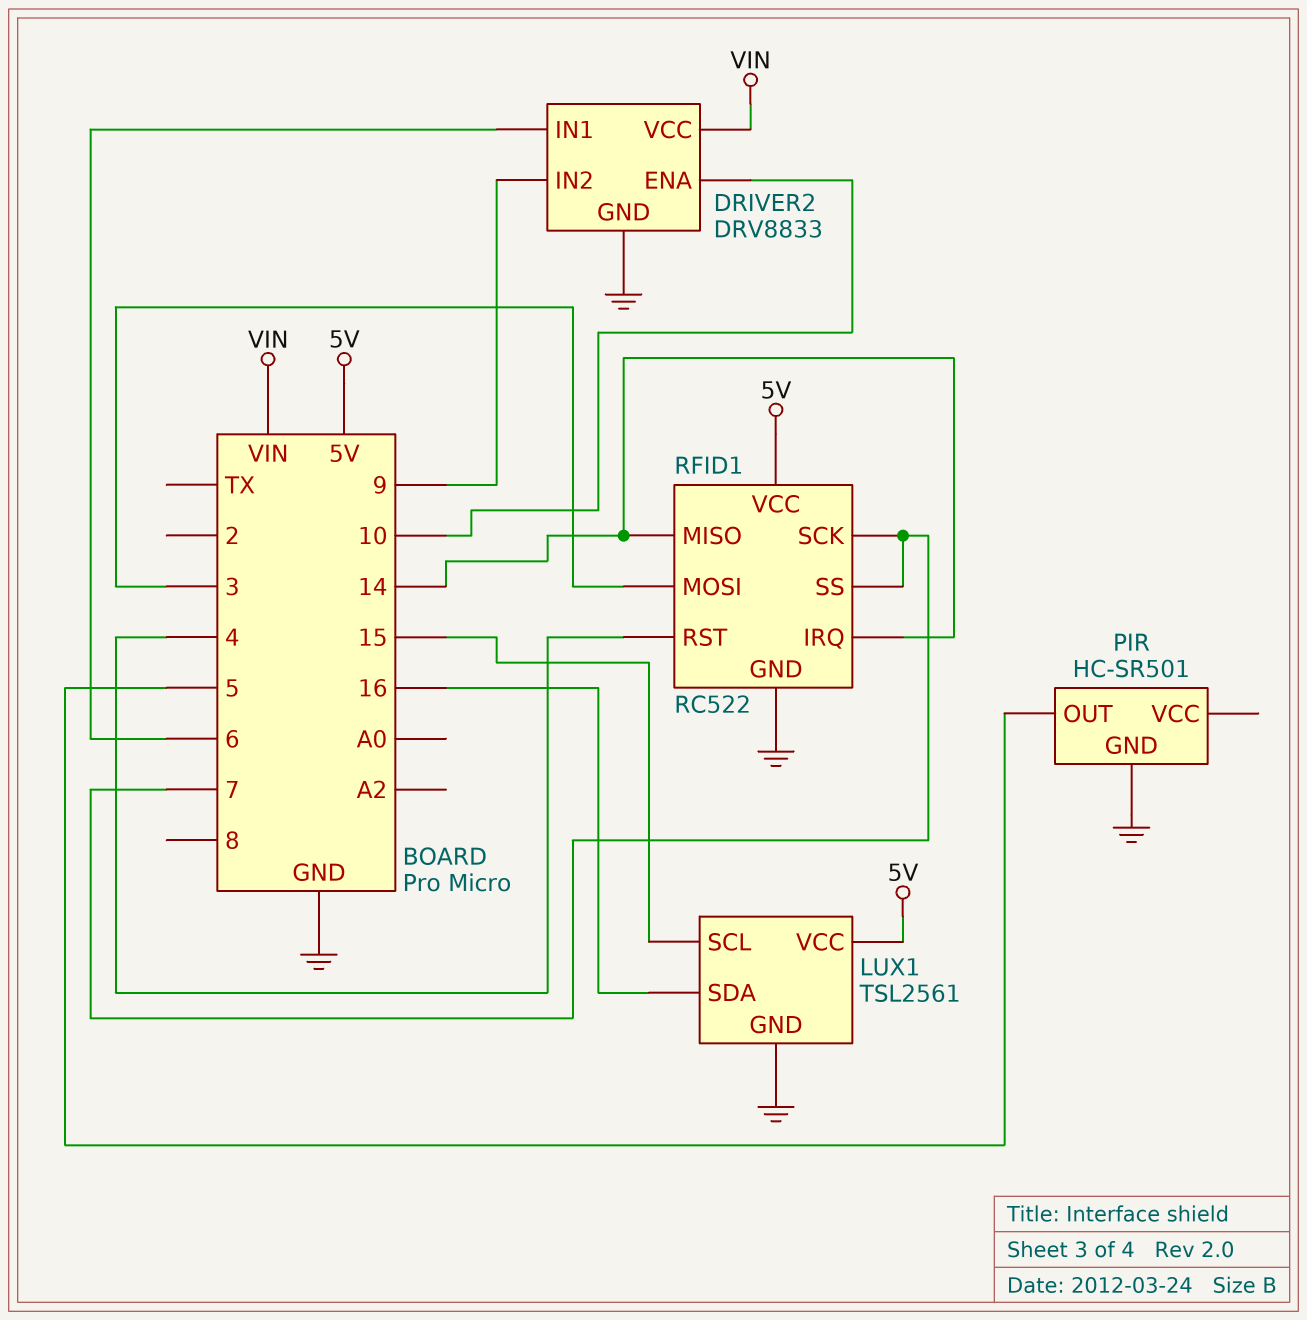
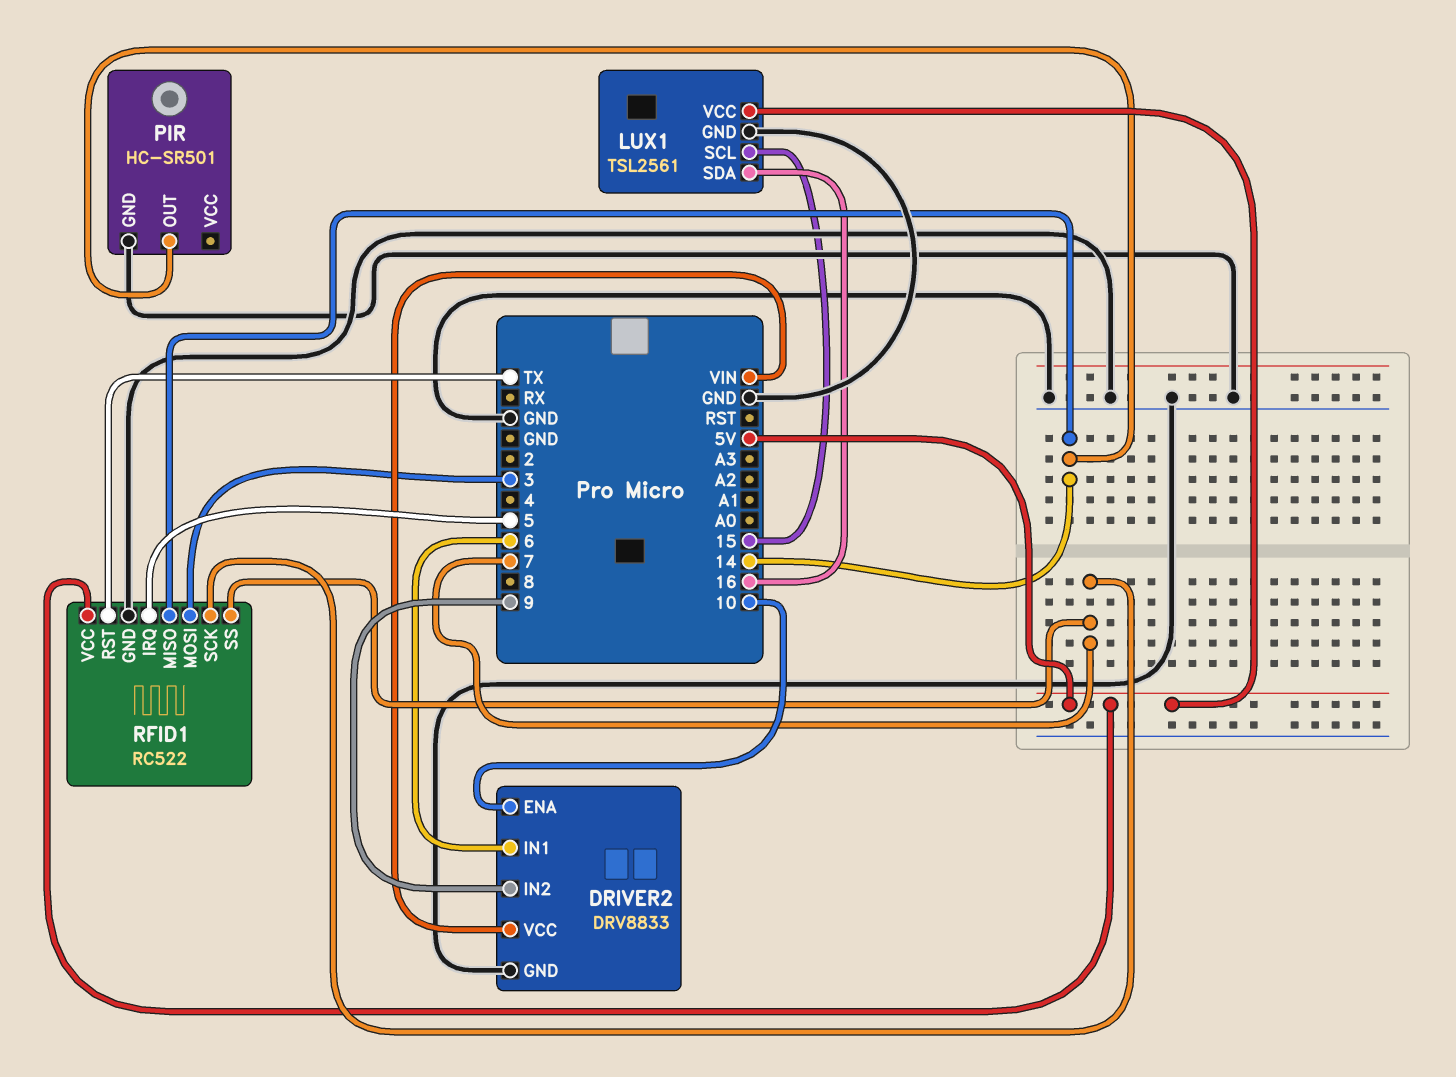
PIR pin OUT: 5 -> 14
RFID1 pin IRQ: 14 -> 5
RFID1 pin RST: 4 -> TX

